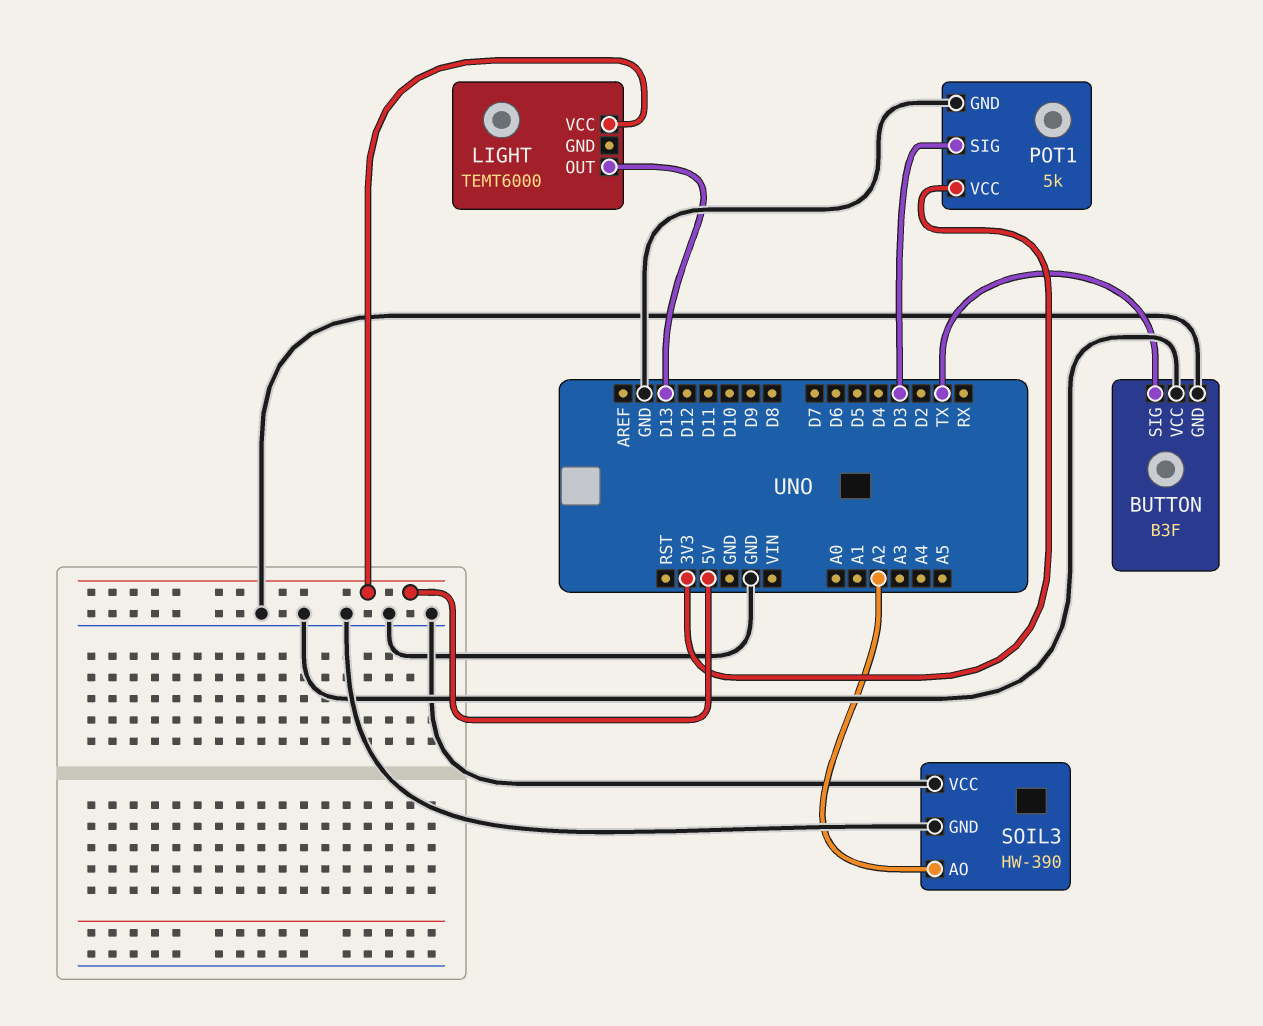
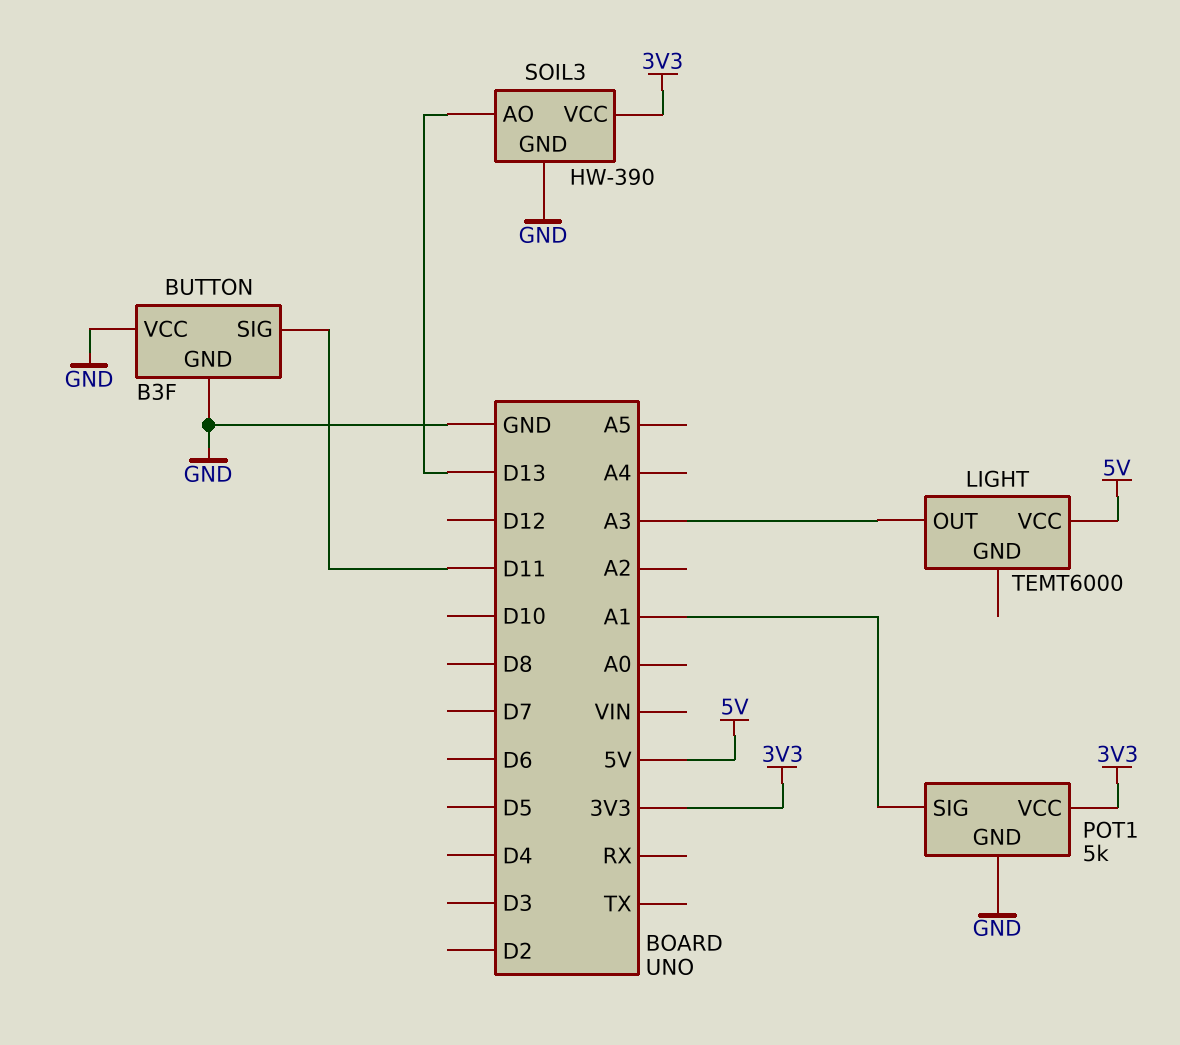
BUTTON pin SIG: TX -> D11
LIGHT pin OUT: D13 -> A3
POT1 pin SIG: D3 -> A1
SOIL3 pin AO: A2 -> D13
SOIL3 pin VCC: GND -> 3V3

